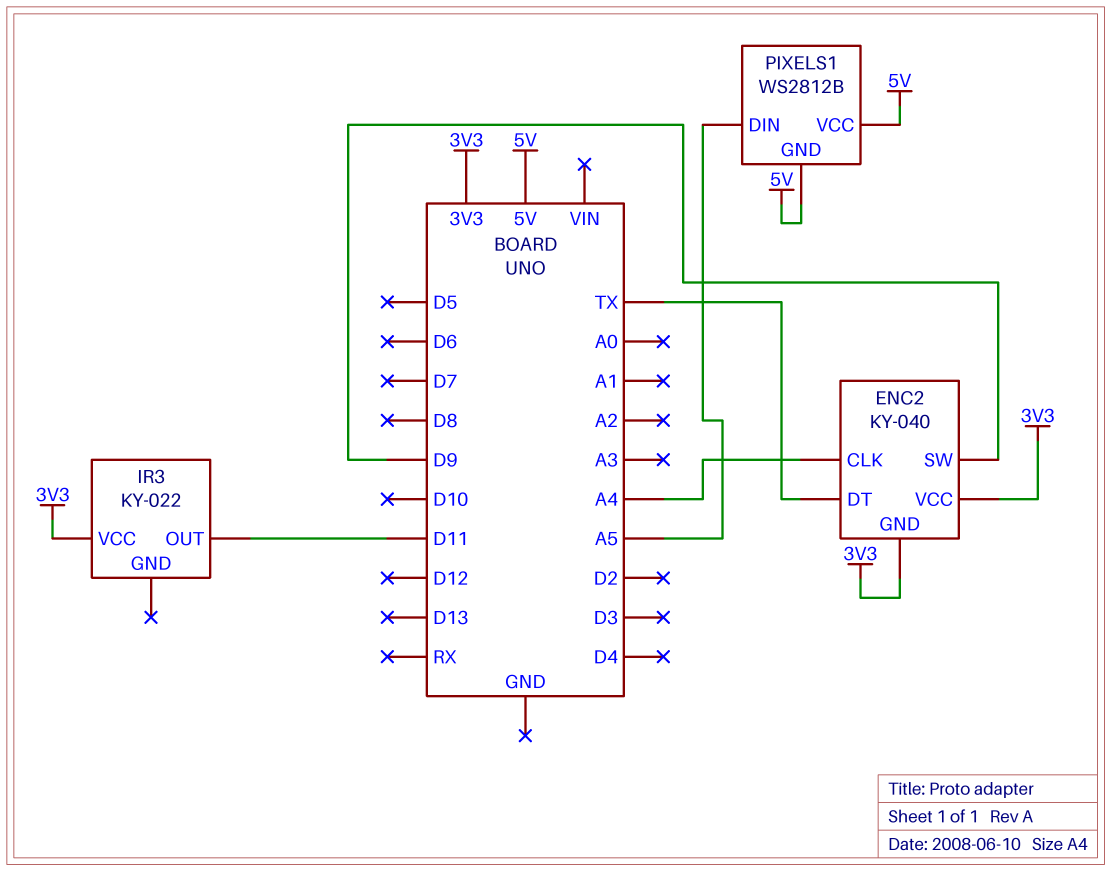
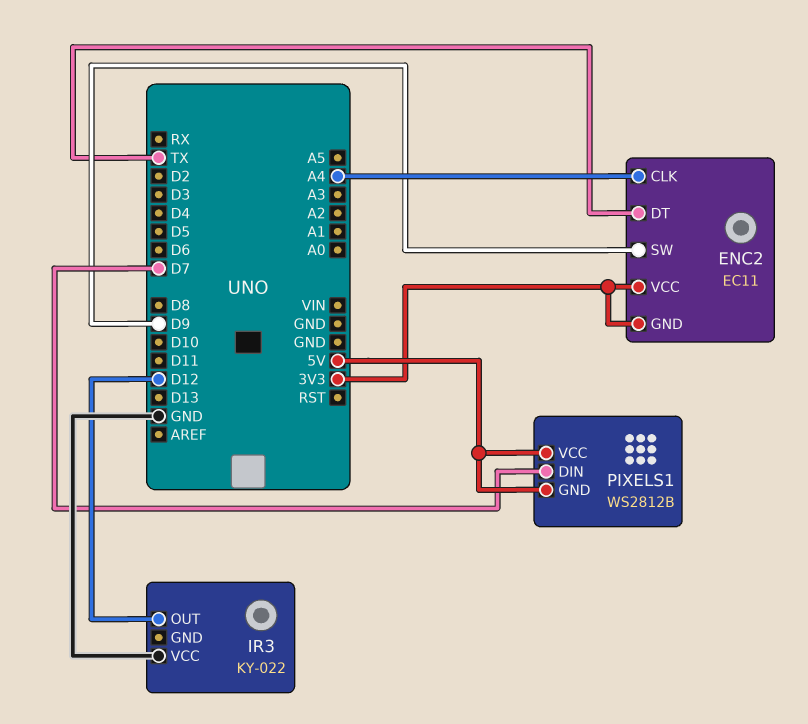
ENC2: KY-040 -> EC11
IR3 pin OUT: D11 -> D12
IR3 pin VCC: 3V3 -> GND
PIXELS1 pin DIN: A5 -> D7

